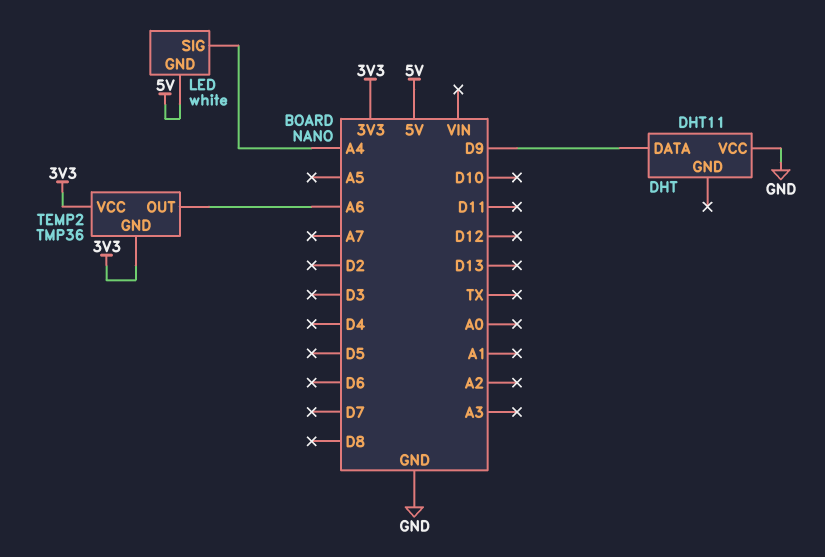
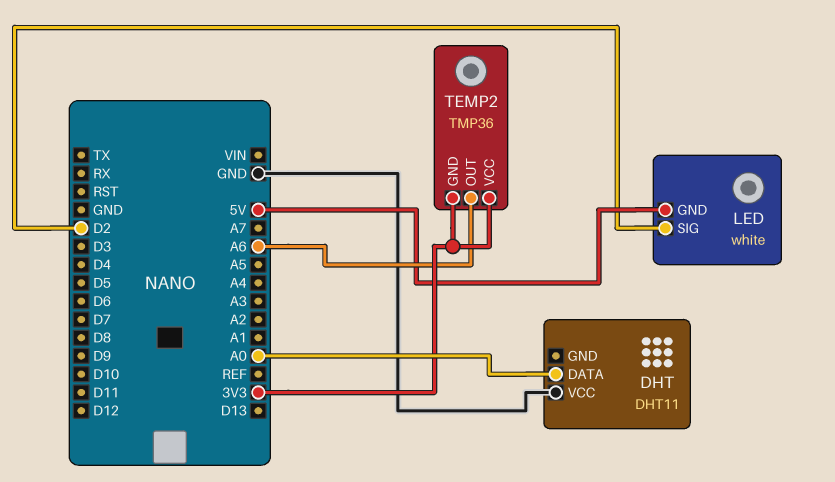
DHT pin DATA: D9 -> A0
LED pin SIG: A4 -> D2

